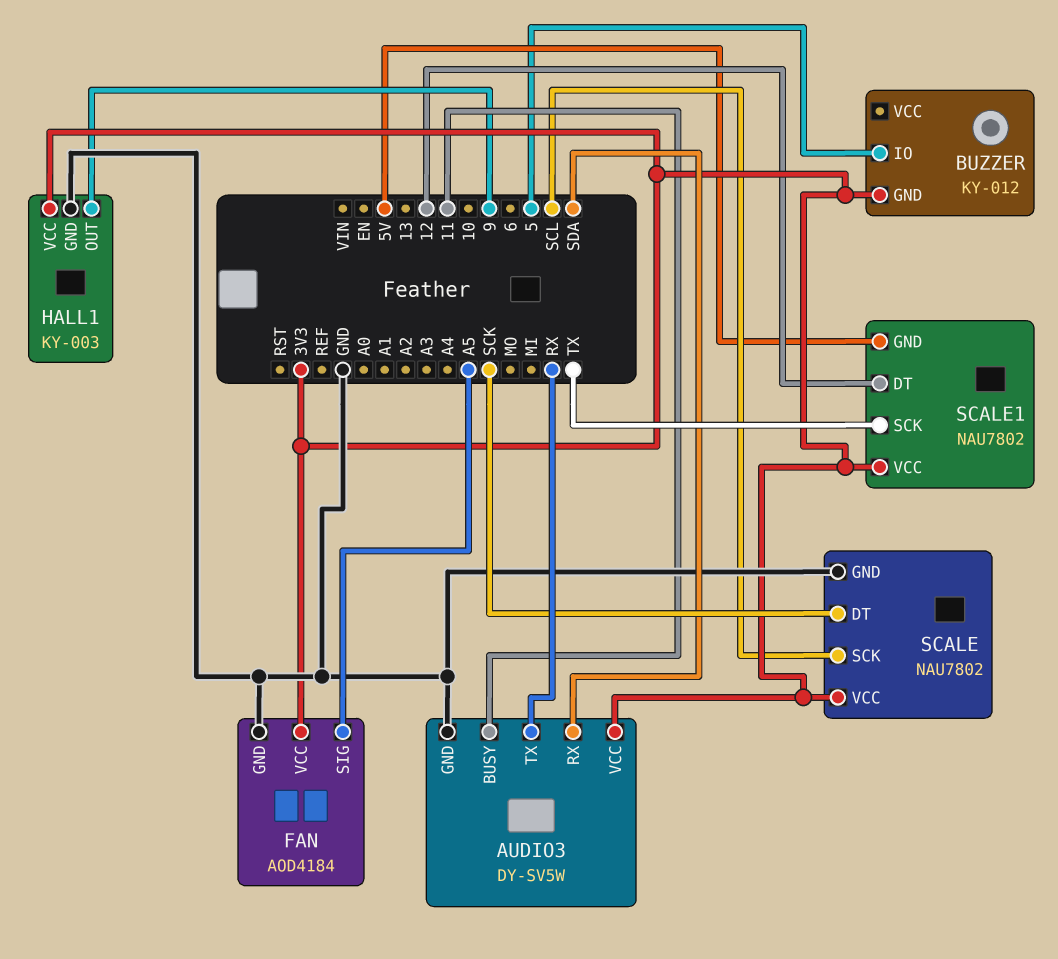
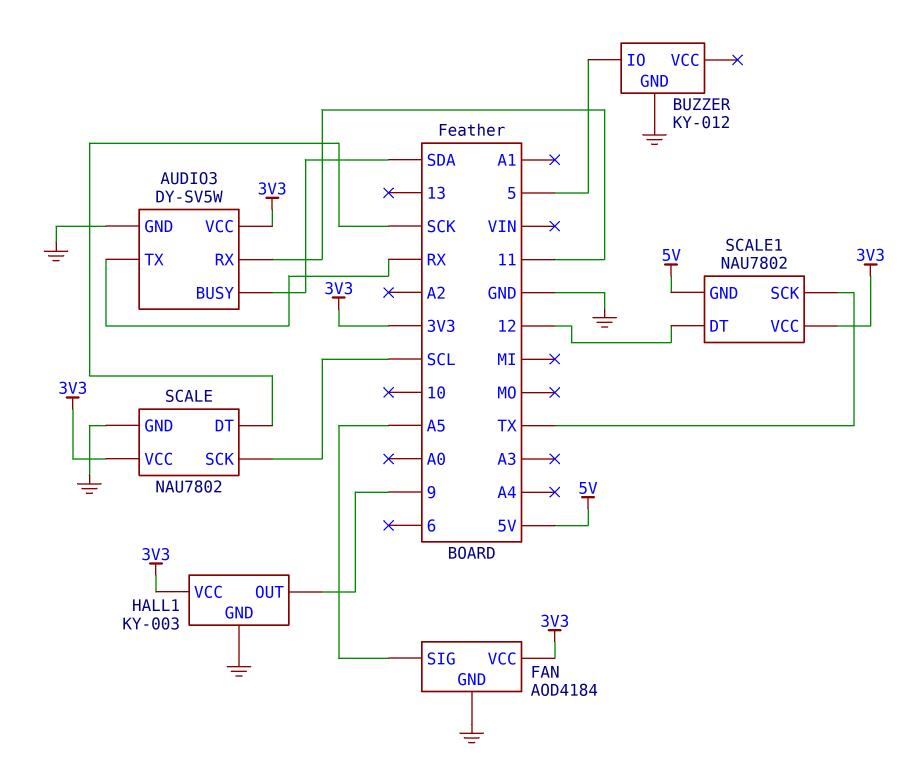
AUDIO3 pin BUSY: 11 -> SDA
AUDIO3 pin RX: SDA -> 11
BUZZER pin GND: 3V3 -> GND

